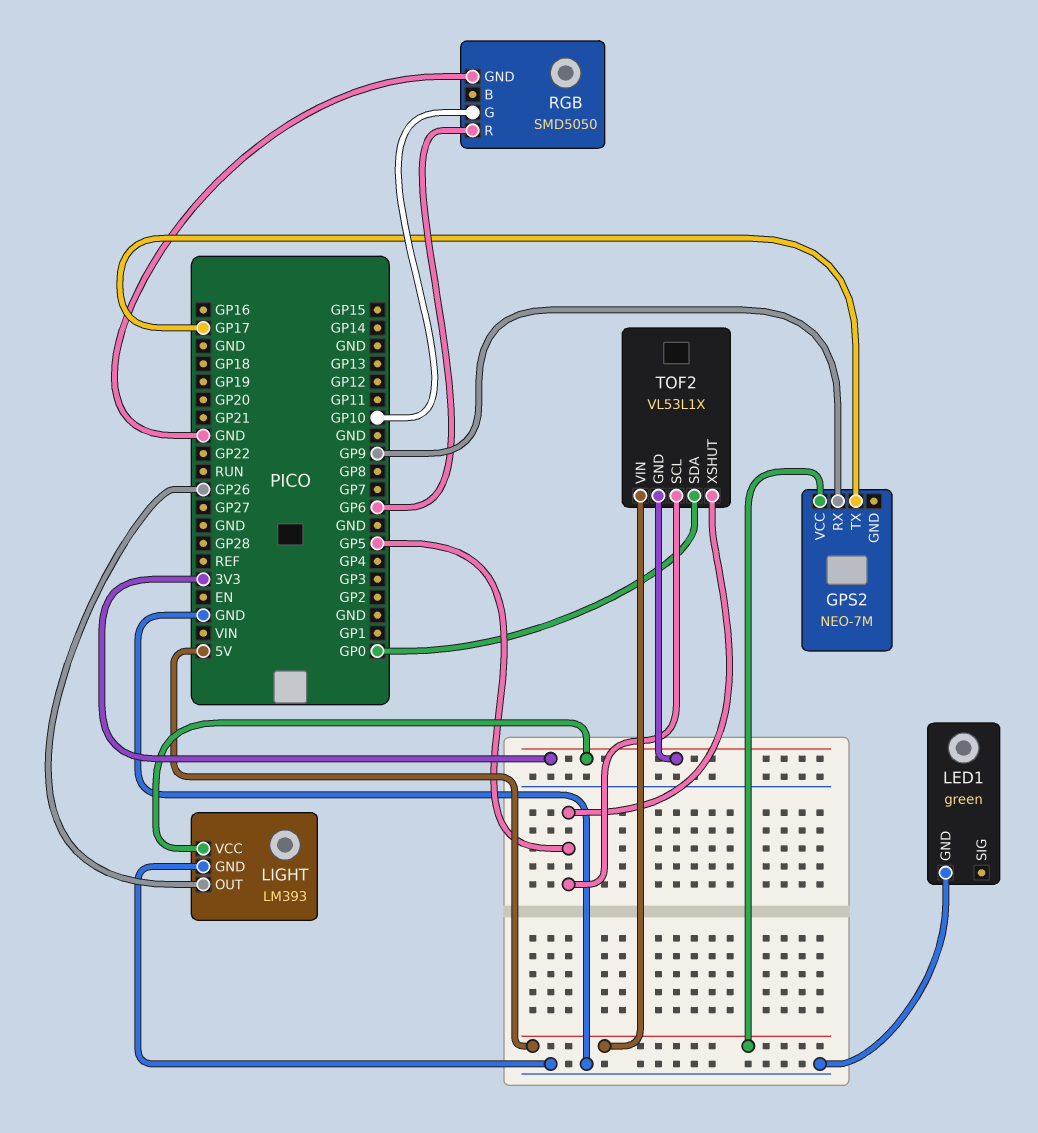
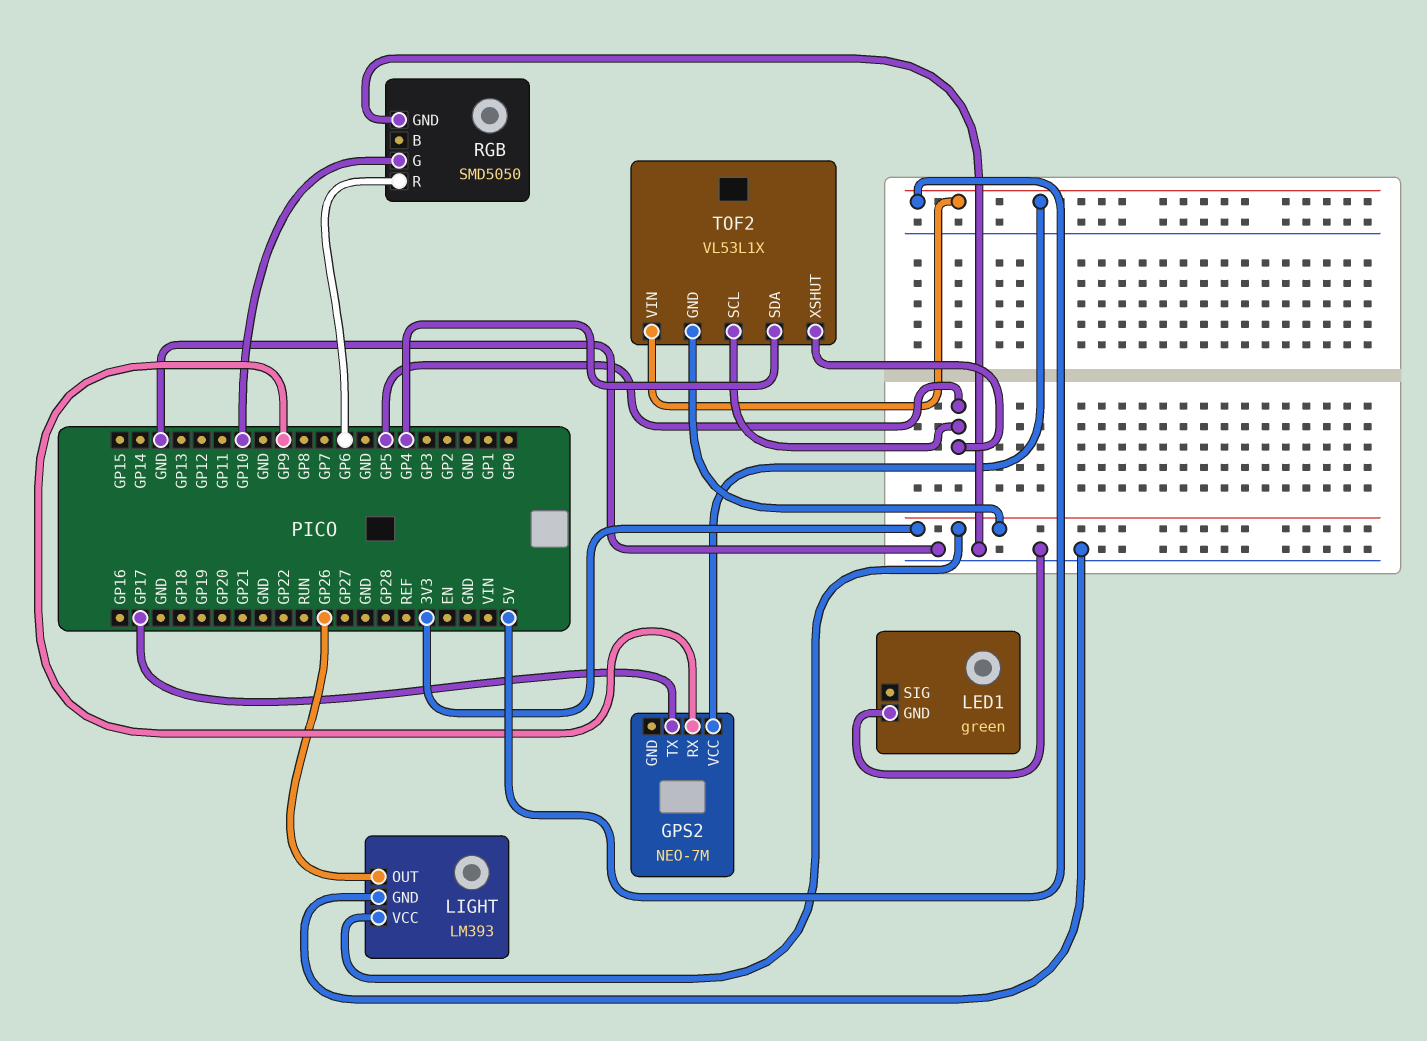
TOF2 pin SDA: GP0 -> GP4

